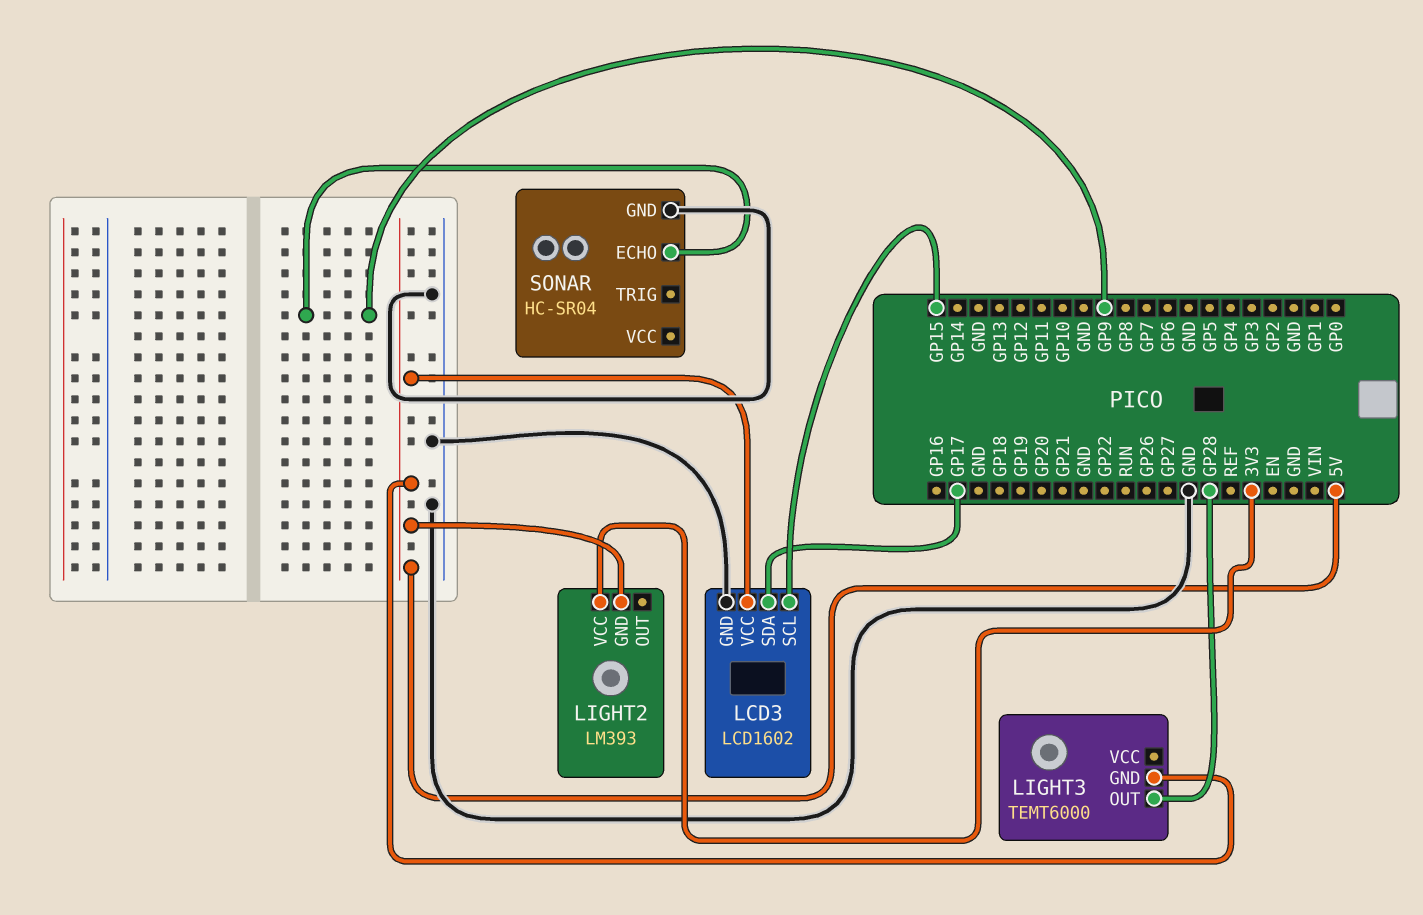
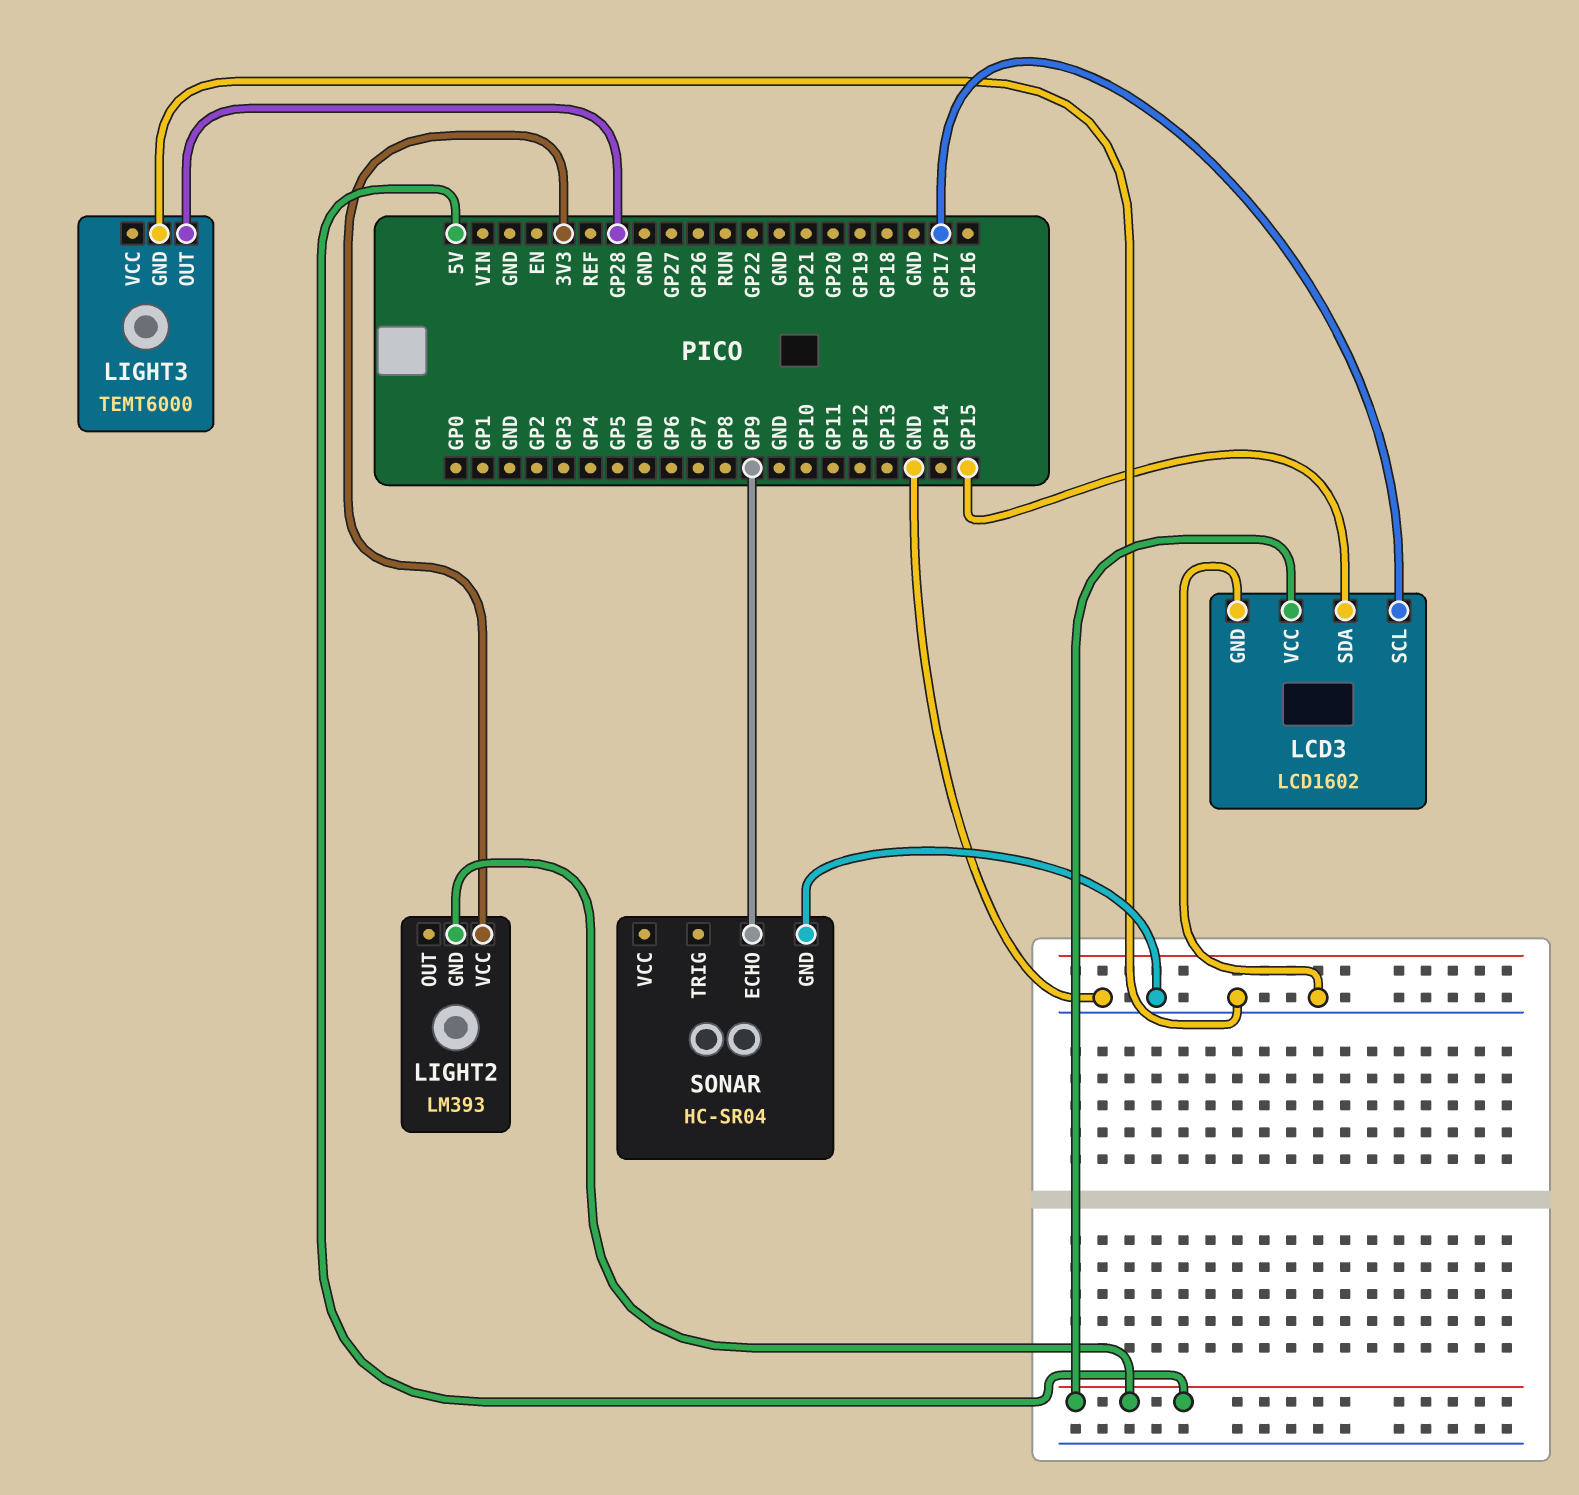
LCD3 pin SCL: GP15 -> GP17
LCD3 pin SDA: GP17 -> GP15
LIGHT3 pin GND: 5V -> GND

